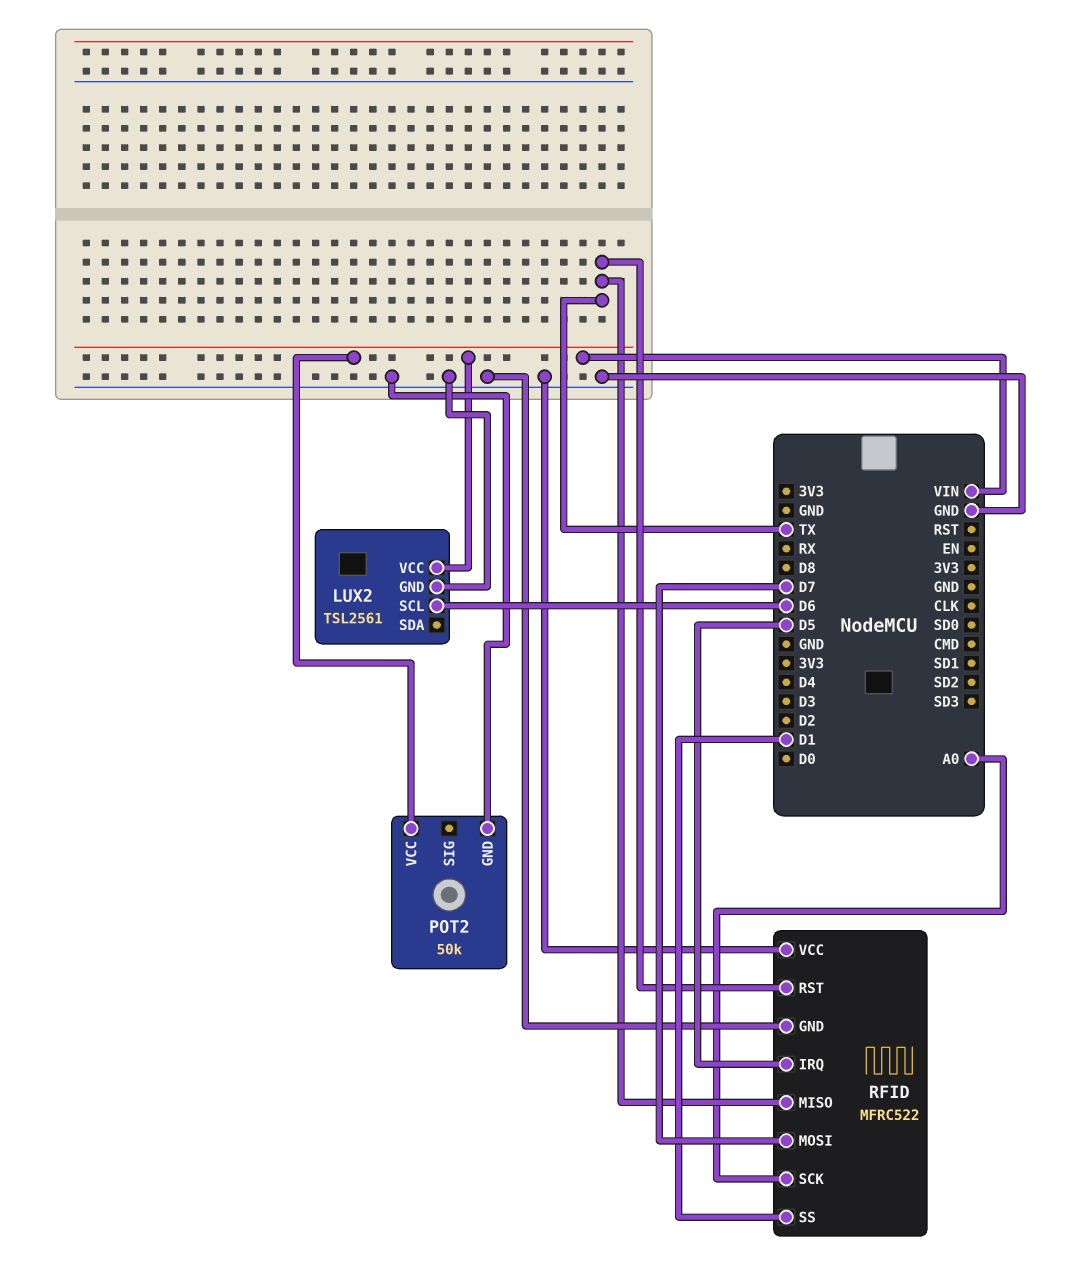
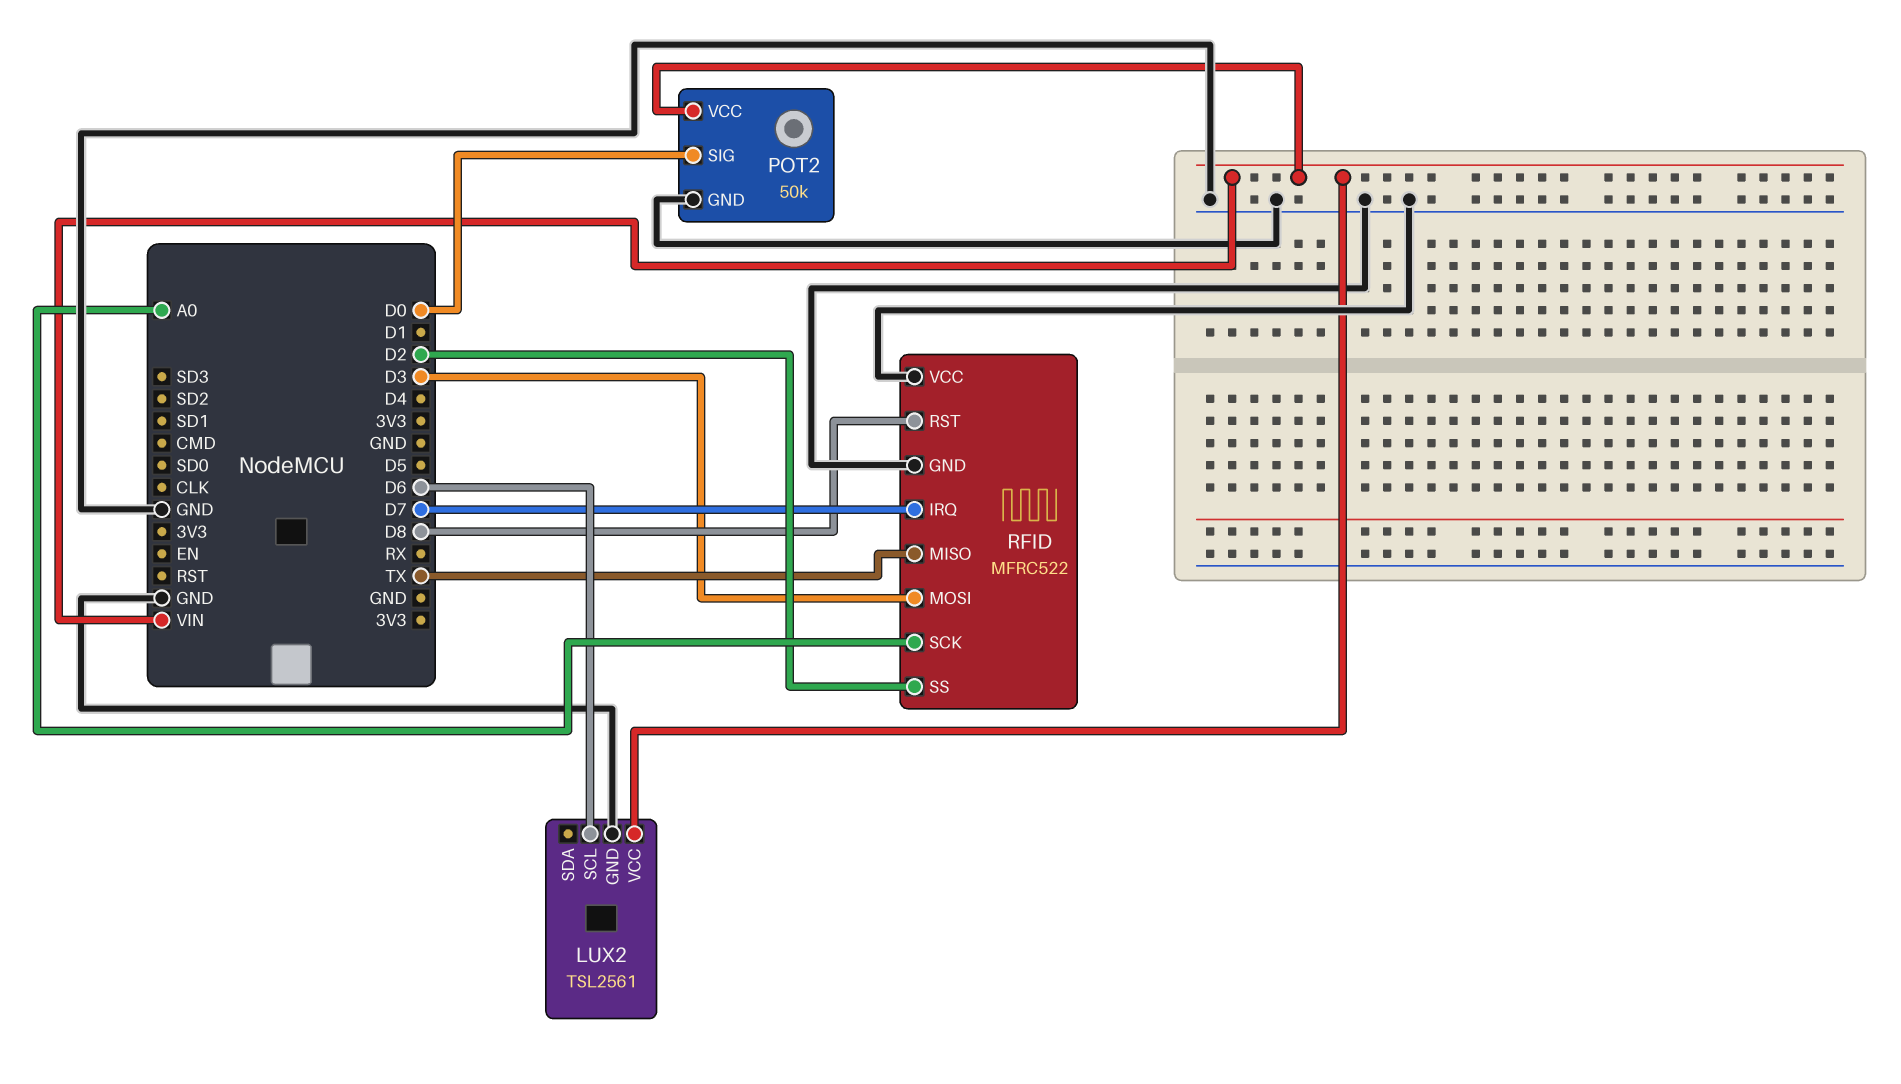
POT2 pin SIG: none -> D0
RFID pin IRQ: D5 -> D7
RFID pin MOSI: D7 -> D3
RFID pin RST: TX -> D8
RFID pin SS: D1 -> D2

